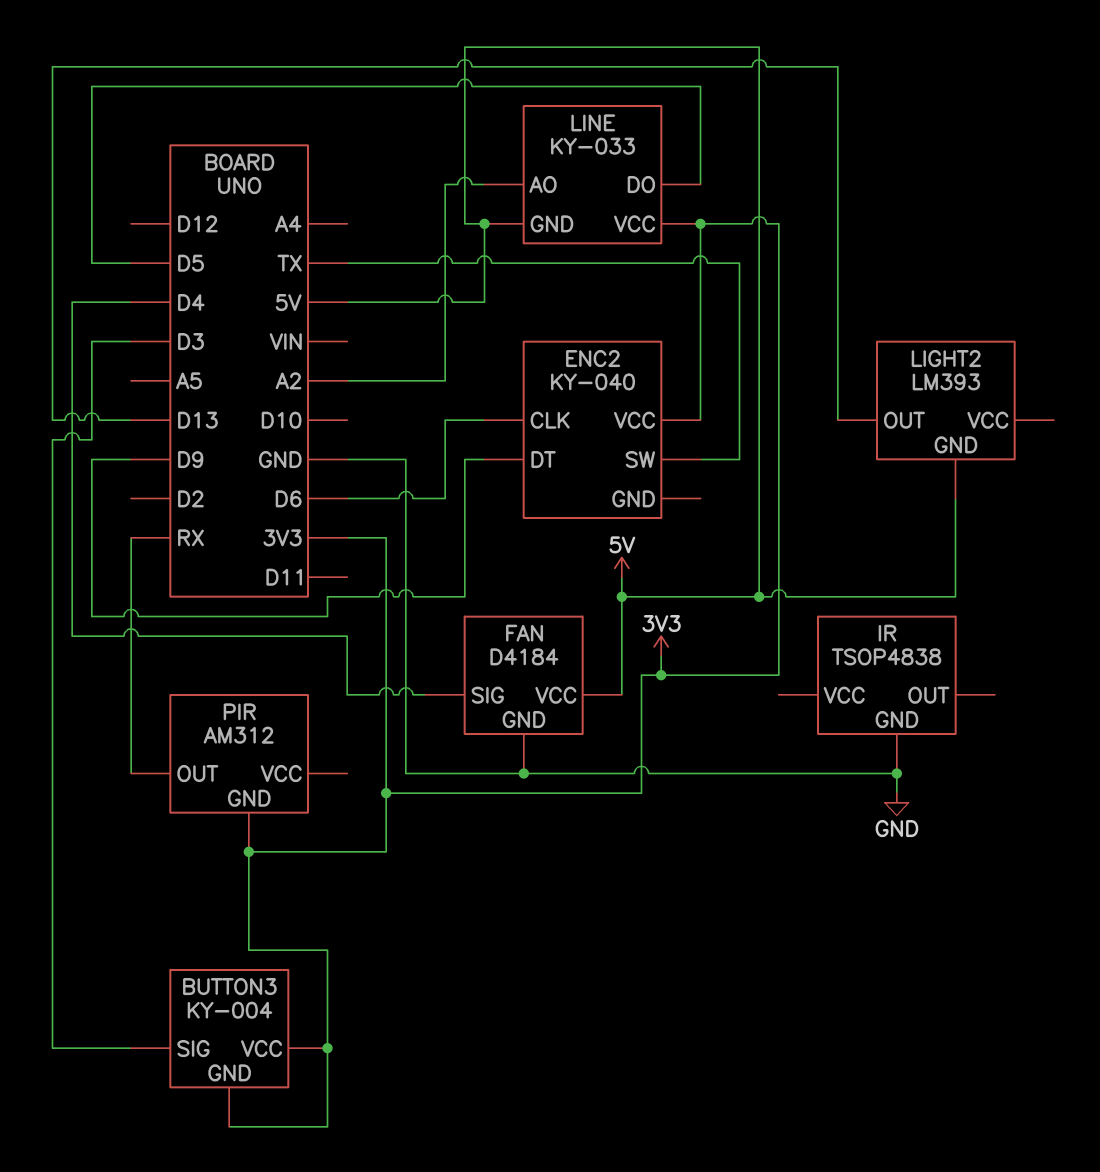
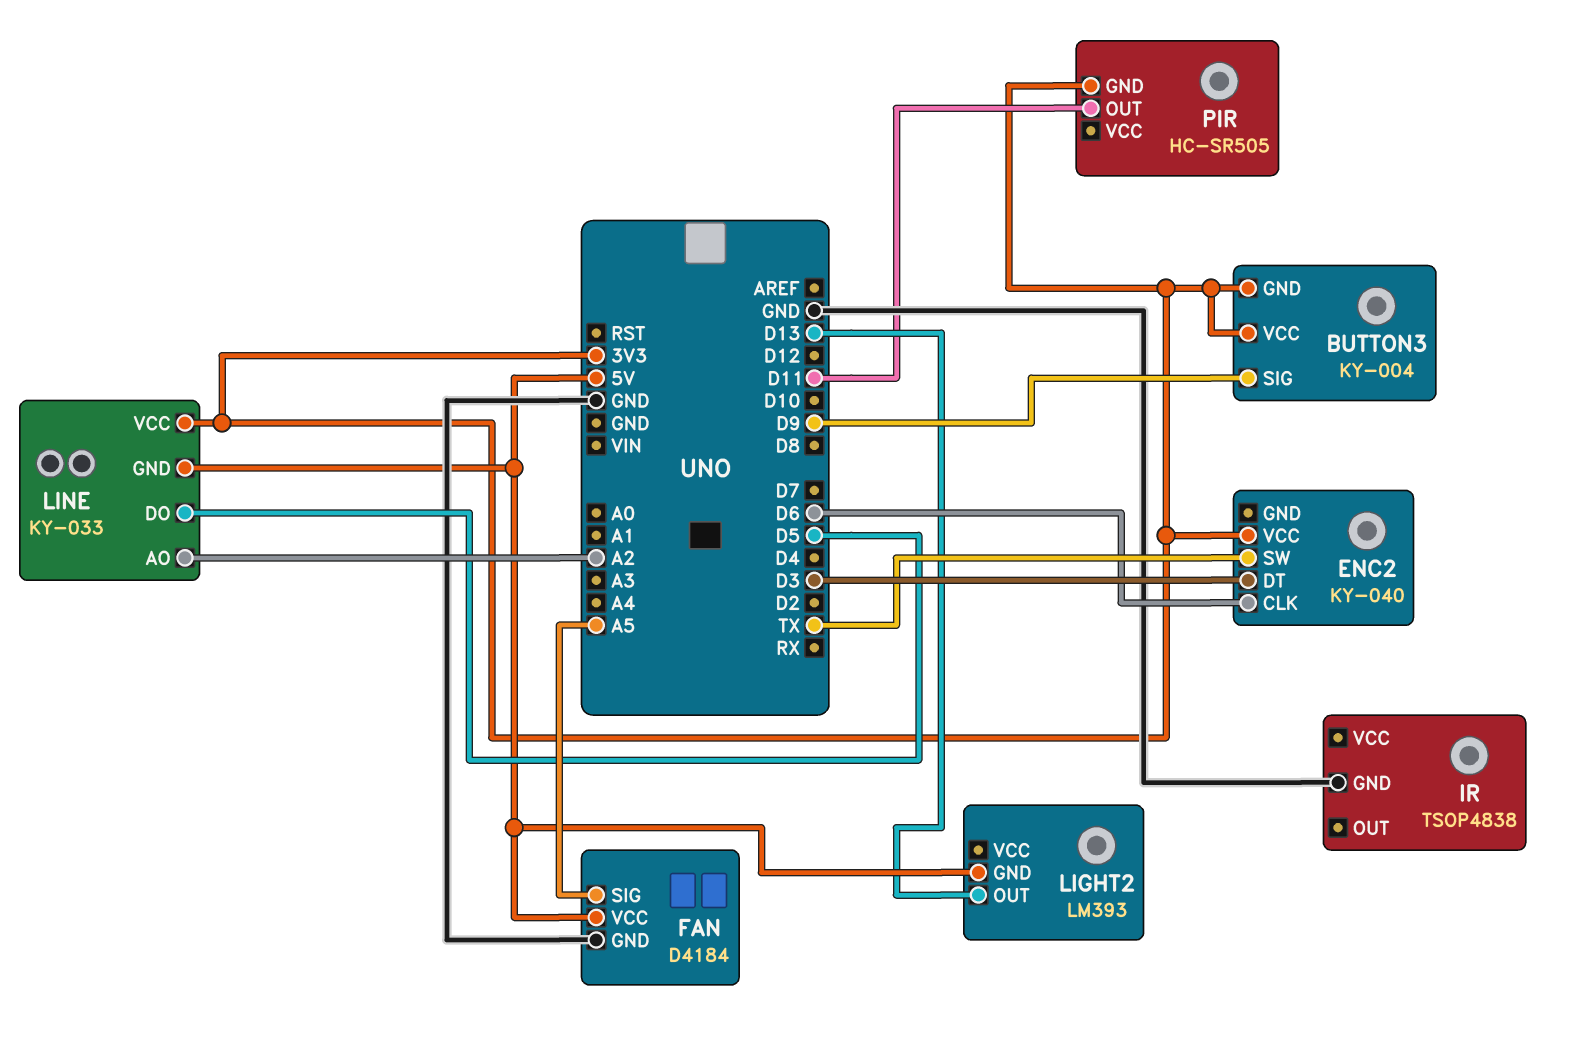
BUTTON3 pin SIG: D3 -> D9
ENC2 pin DT: D9 -> D3
FAN pin SIG: D4 -> A5
PIR: AM312 -> HC-SR505
PIR pin OUT: RX -> D11

